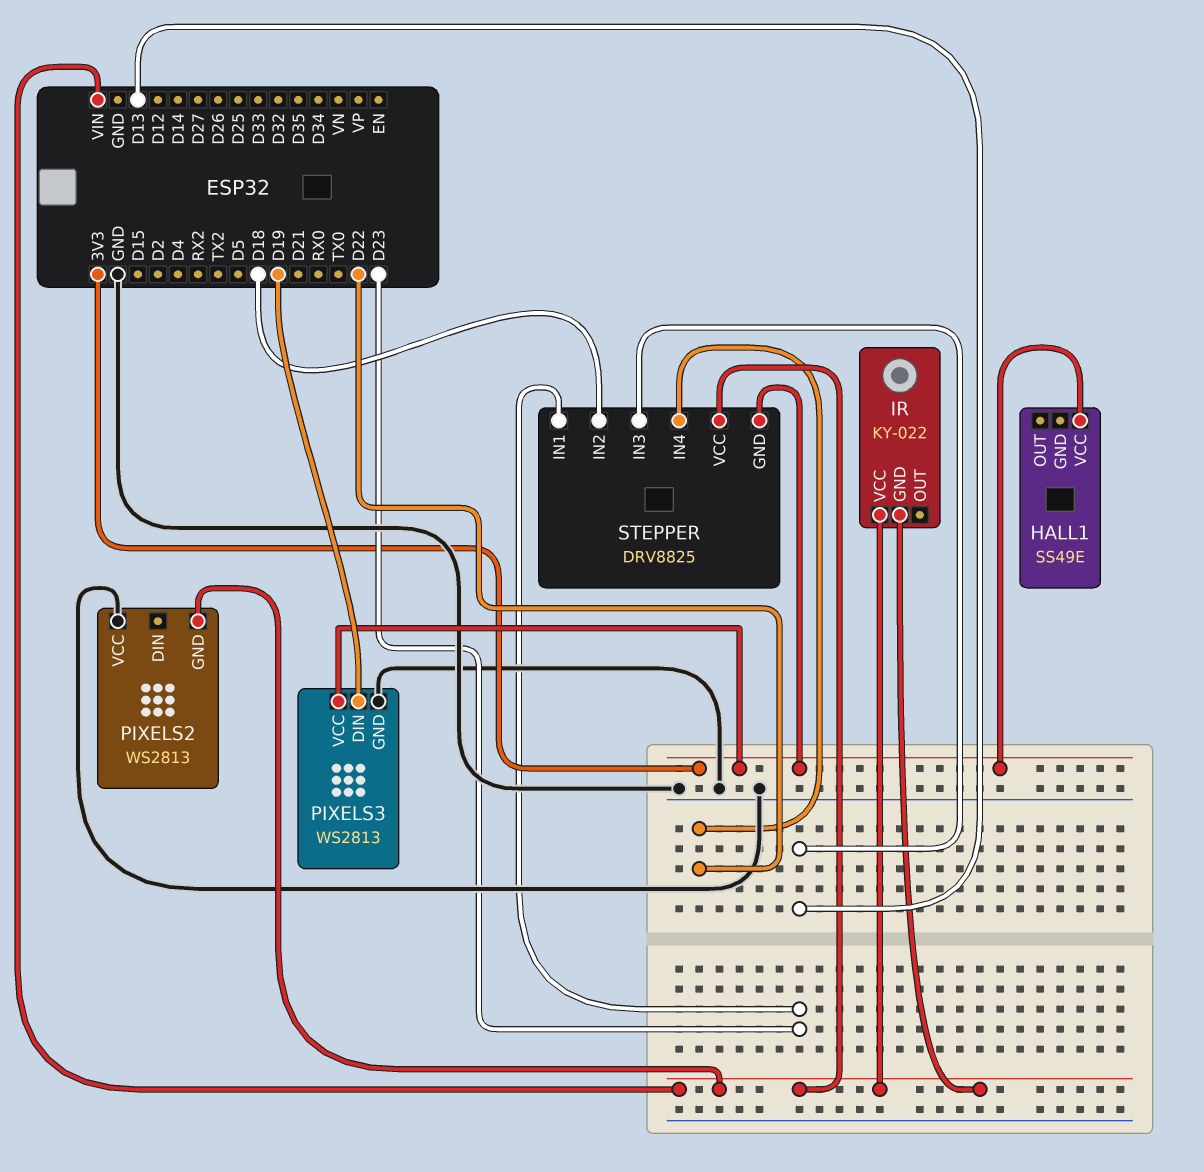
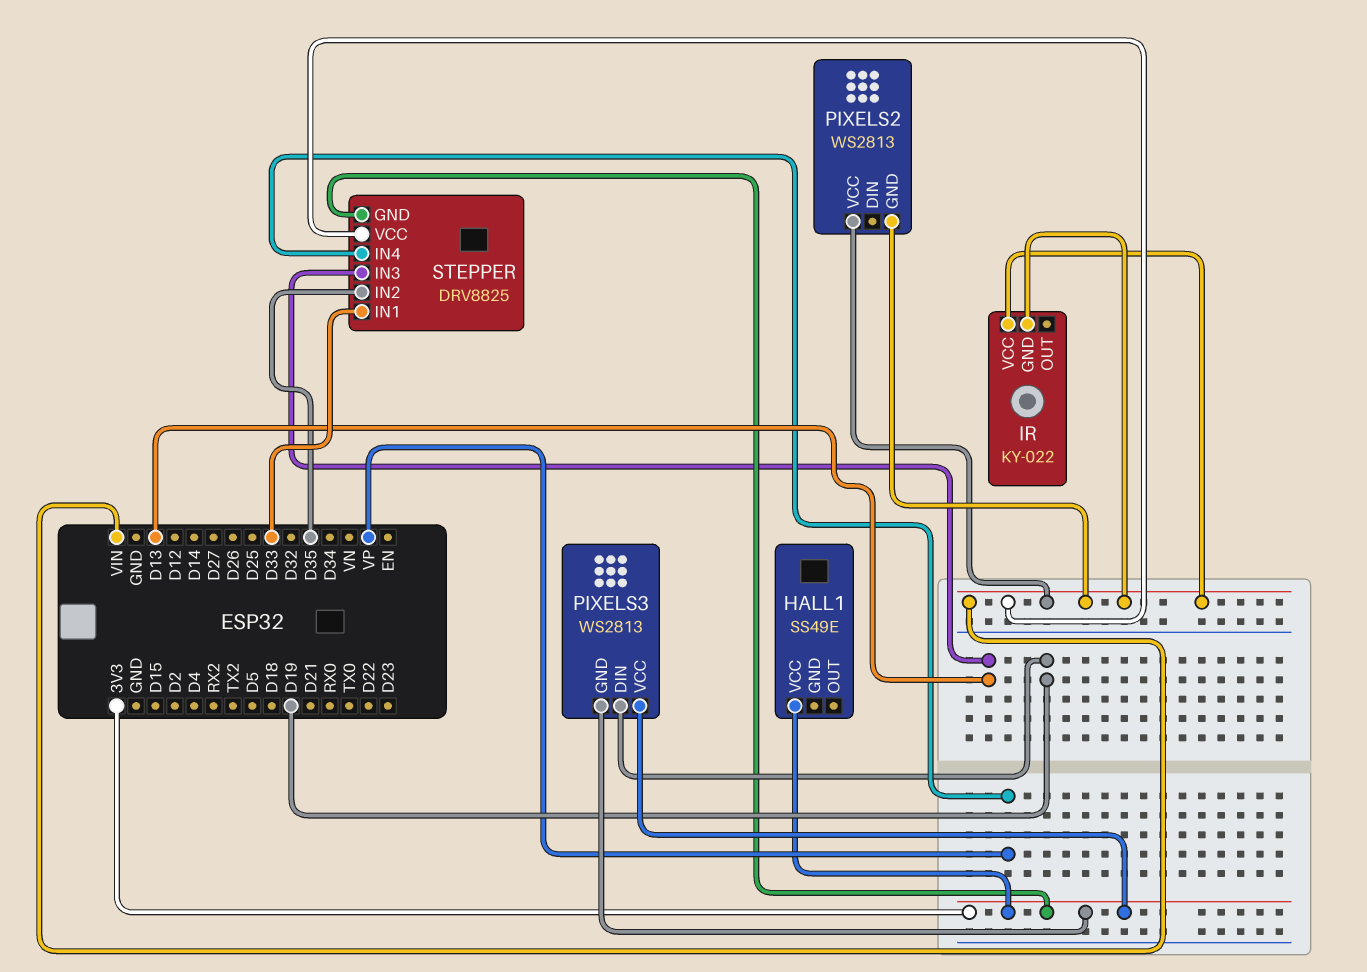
PIXELS2 pin VCC: GND -> VIN
PIXELS3 pin GND: GND -> 3V3
STEPPER pin IN1: D23 -> D33
STEPPER pin IN2: D18 -> D35
STEPPER pin IN4: D22 -> VP

